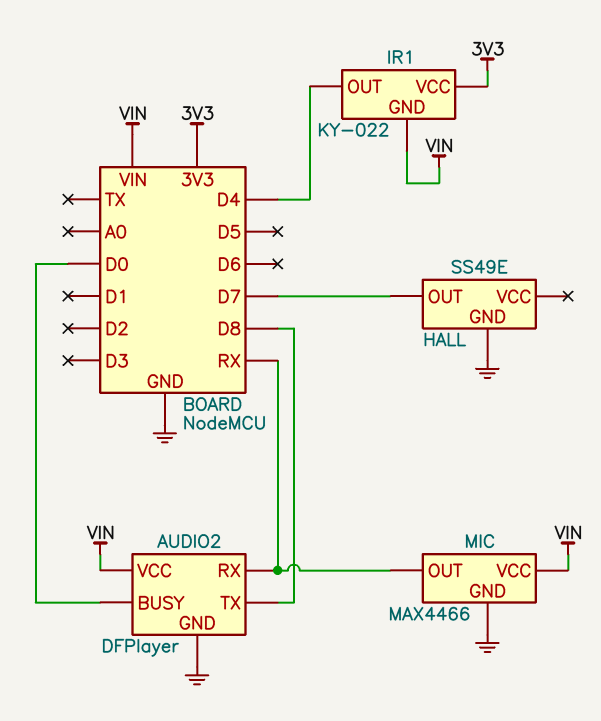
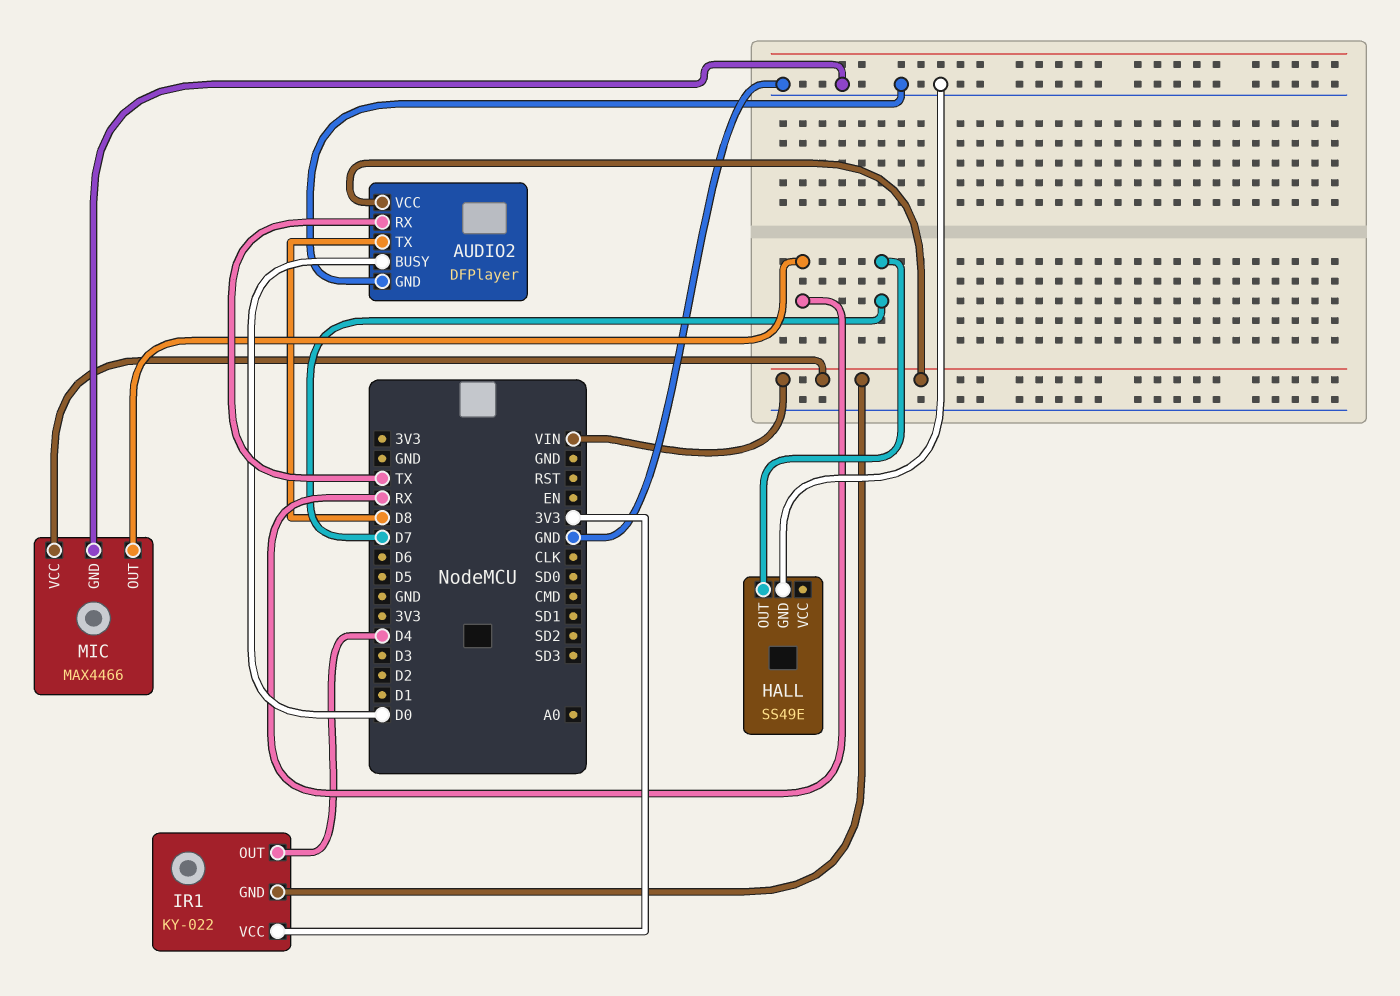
AUDIO2 pin RX: RX -> TX

